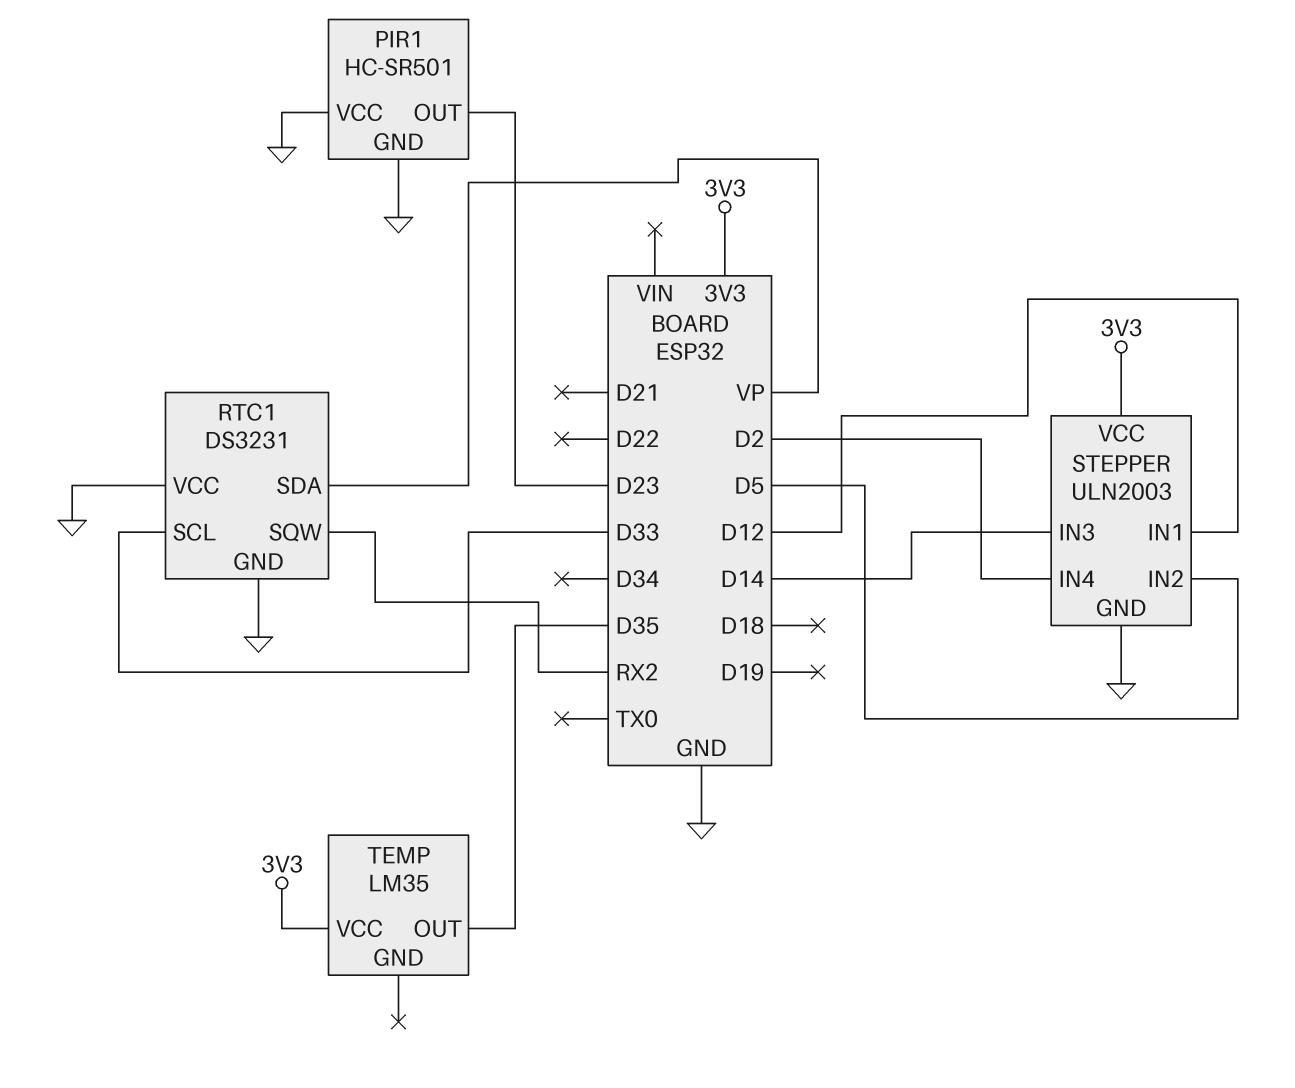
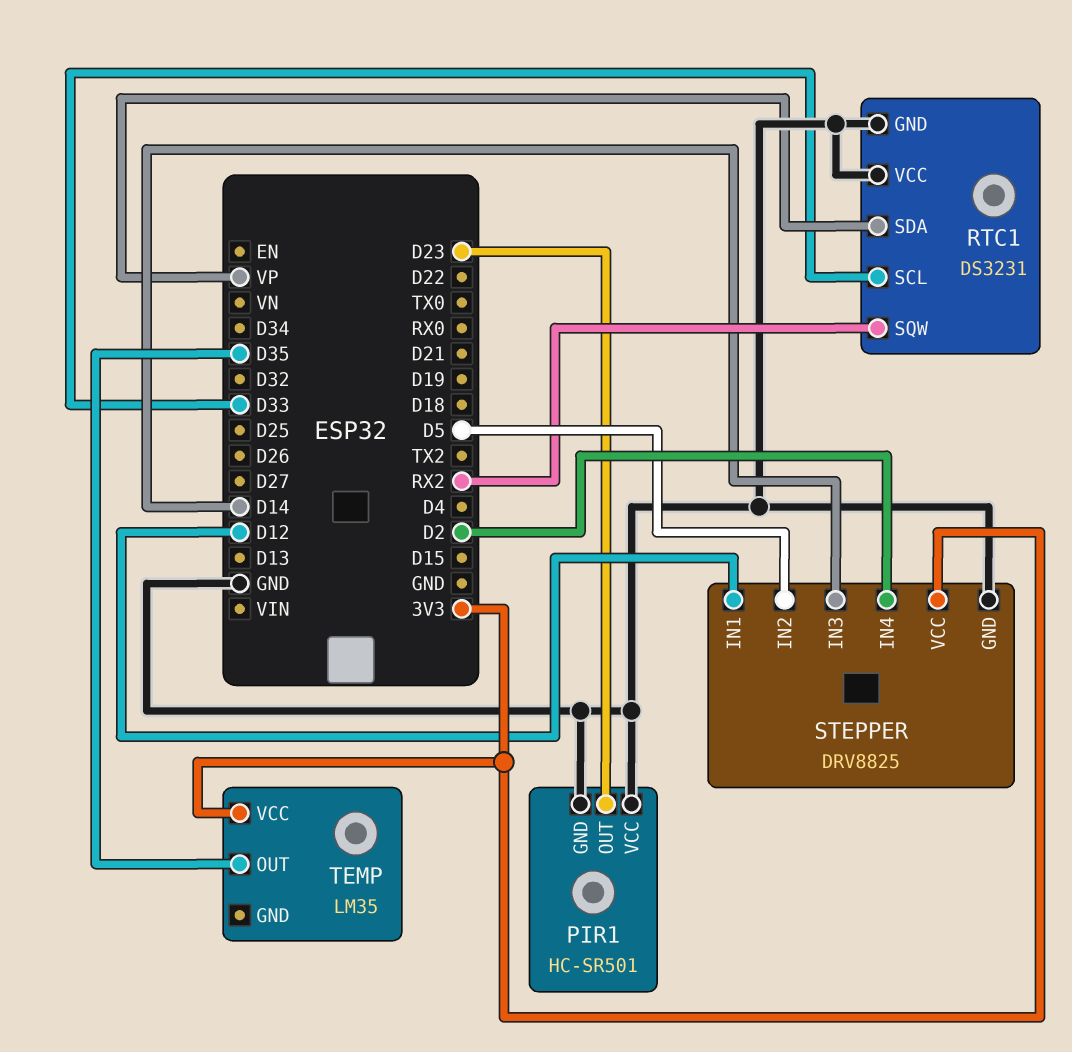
STEPPER: ULN2003 -> DRV8825

